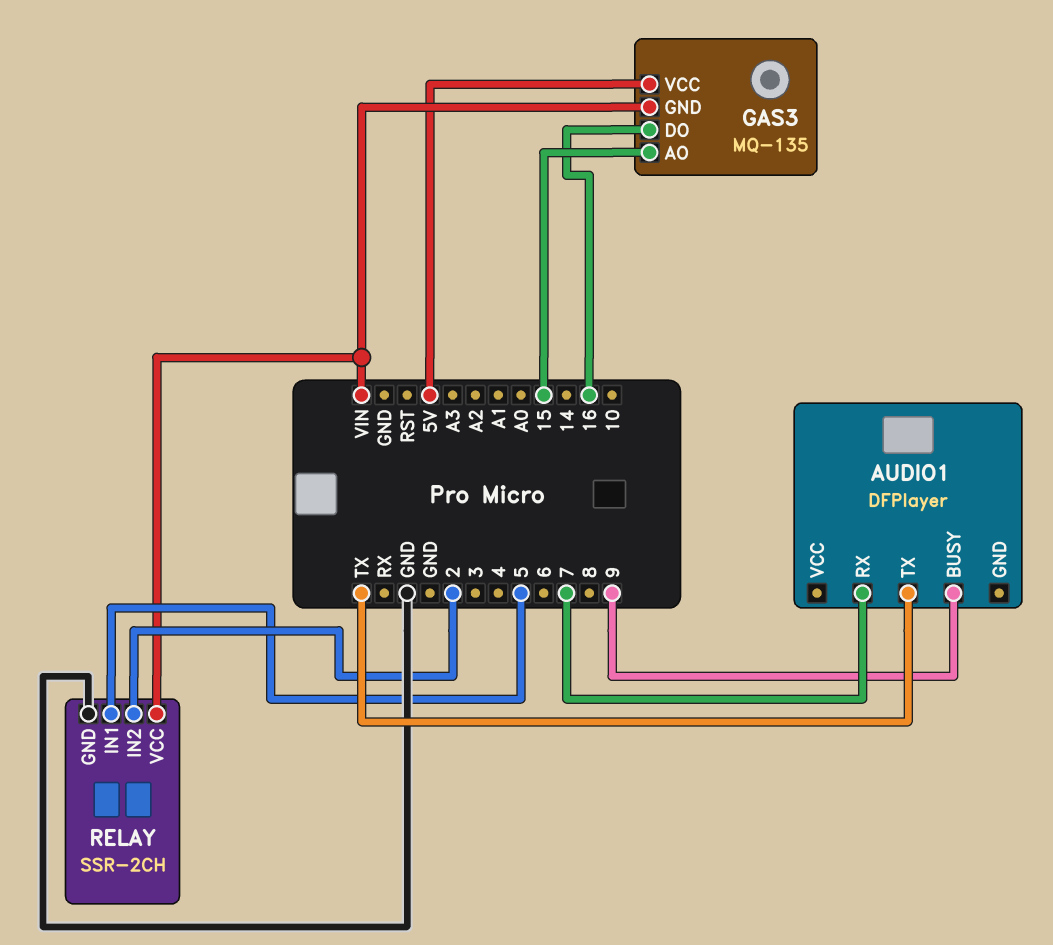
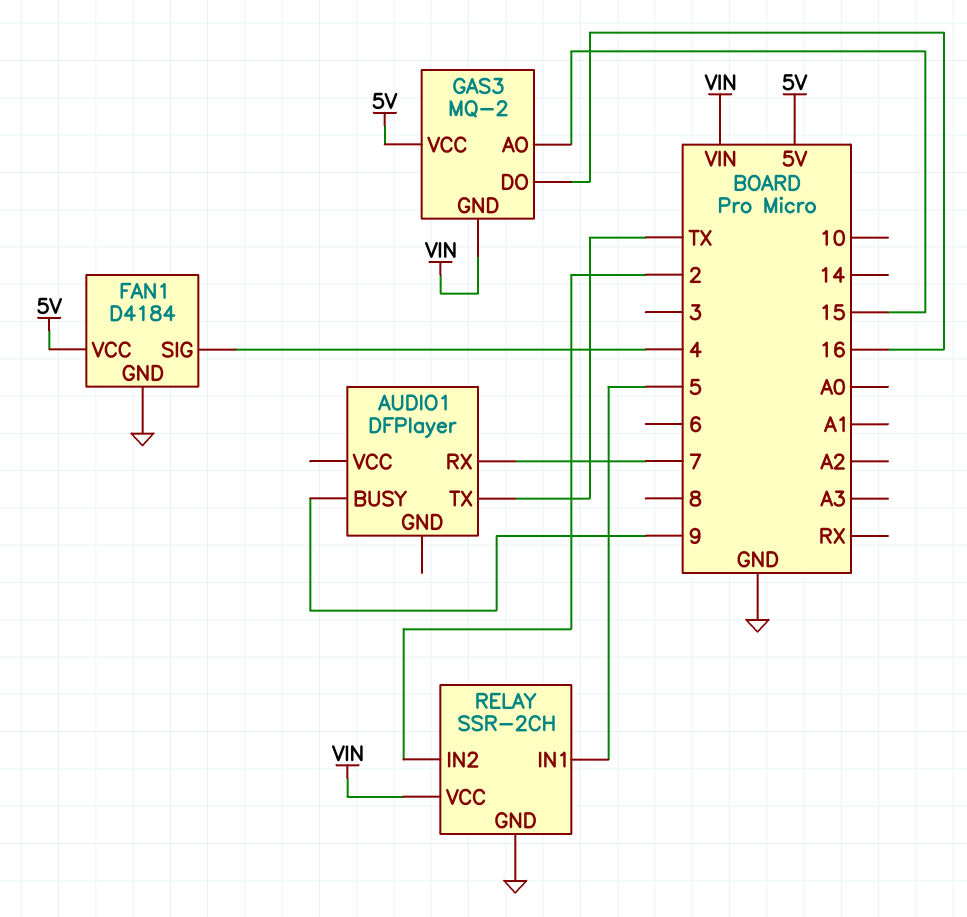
FAN1: none -> D4184
FAN1 pin GND: none -> GND
FAN1 pin SIG: none -> 4
FAN1 pin VCC: none -> 5V
GAS3: MQ-135 -> MQ-2

